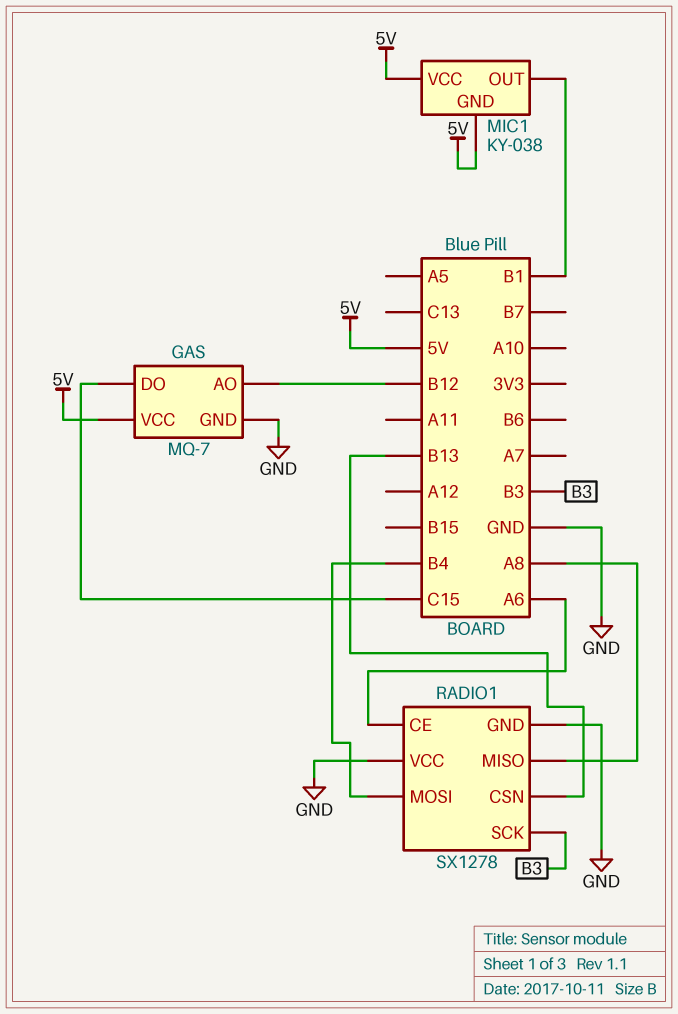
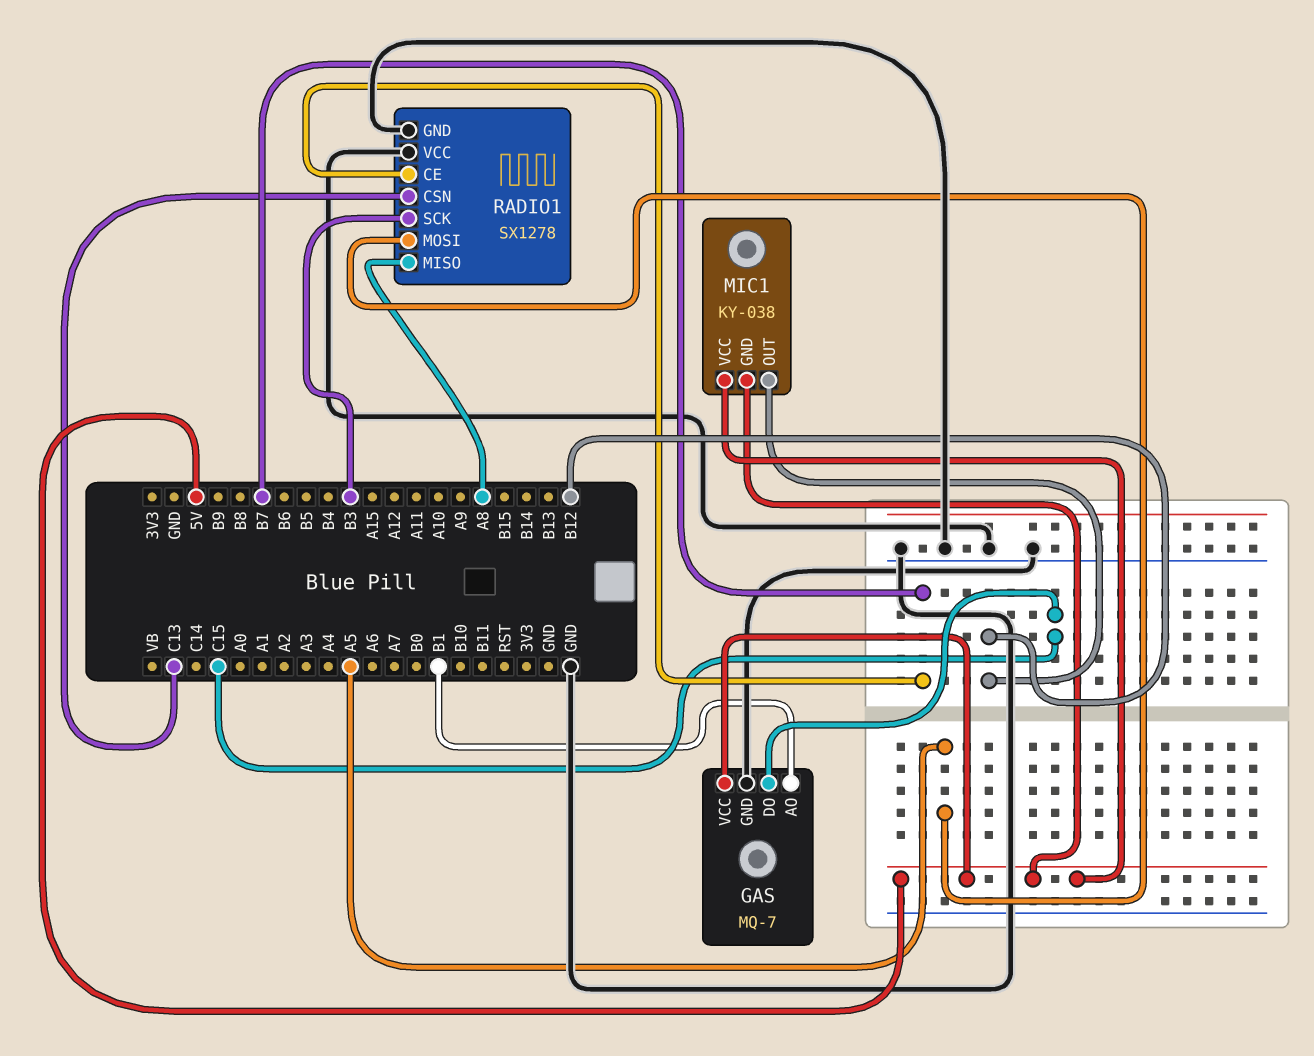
GAS pin AO: B12 -> B1
MIC1 pin OUT: B1 -> B12
RADIO1 pin CE: A6 -> B7
RADIO1 pin CSN: B13 -> C13
RADIO1 pin MOSI: B4 -> A5

